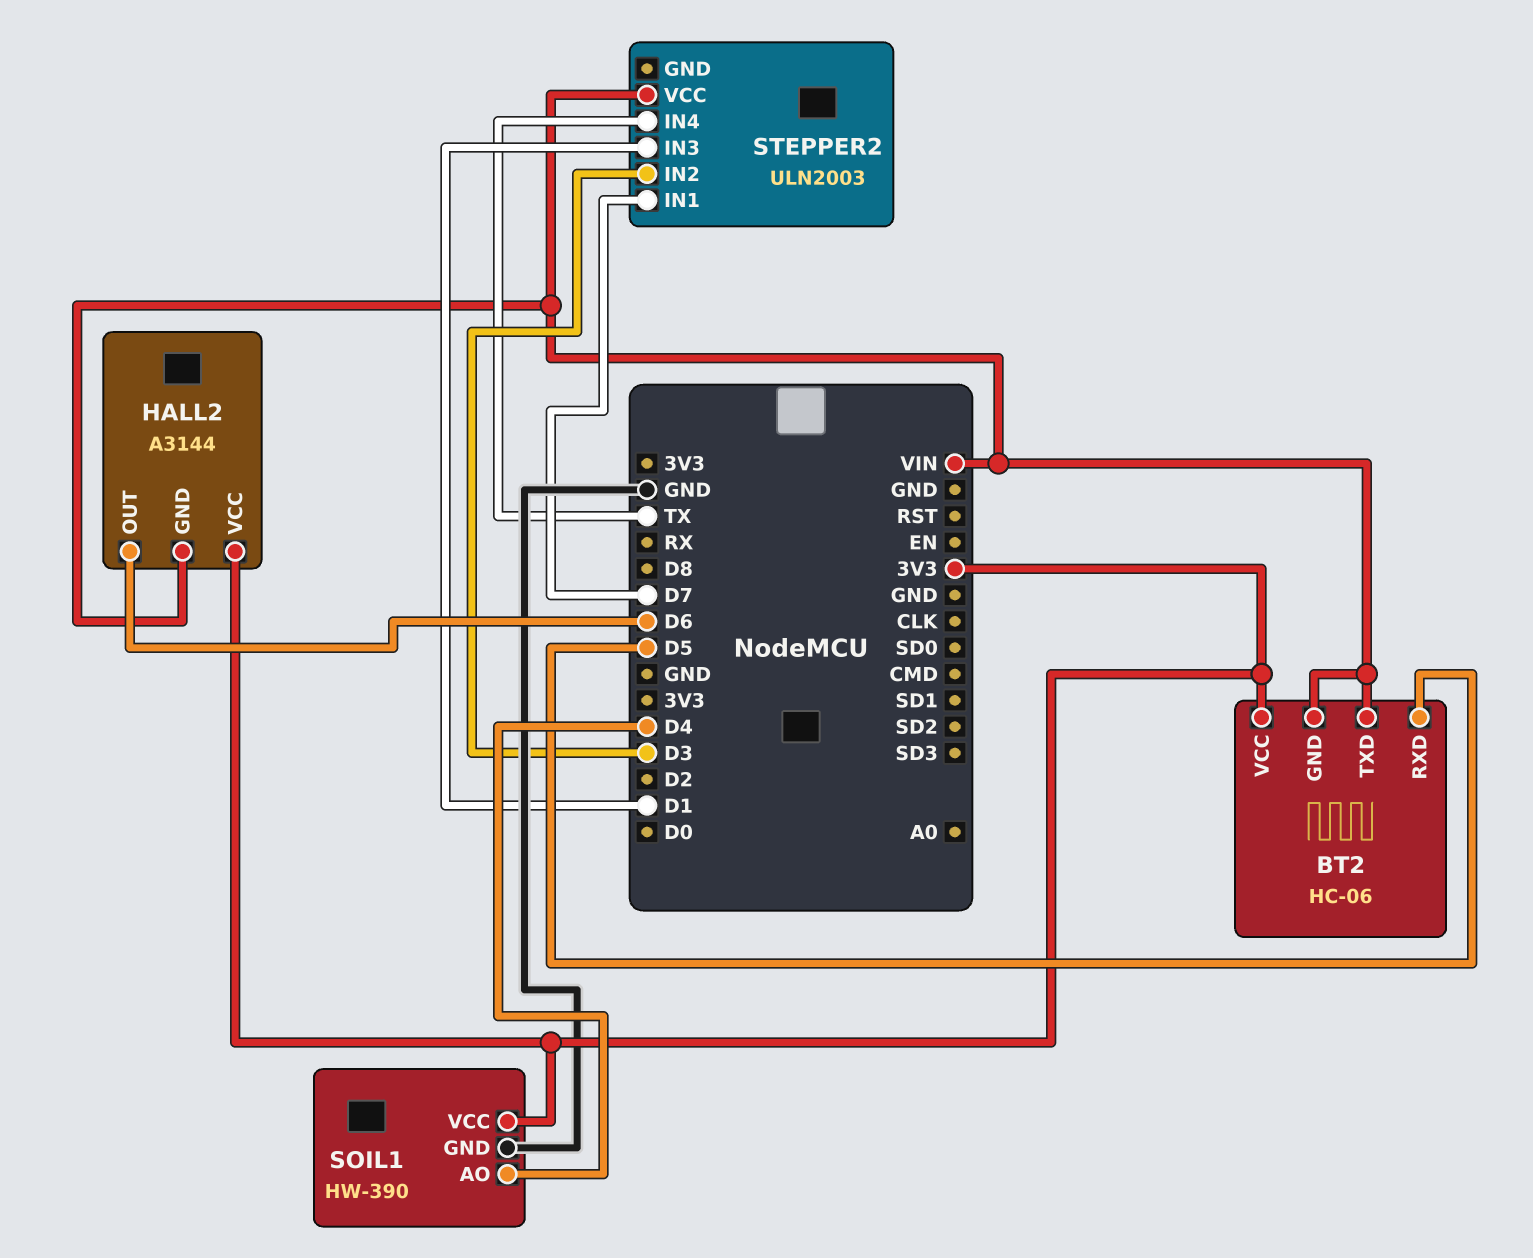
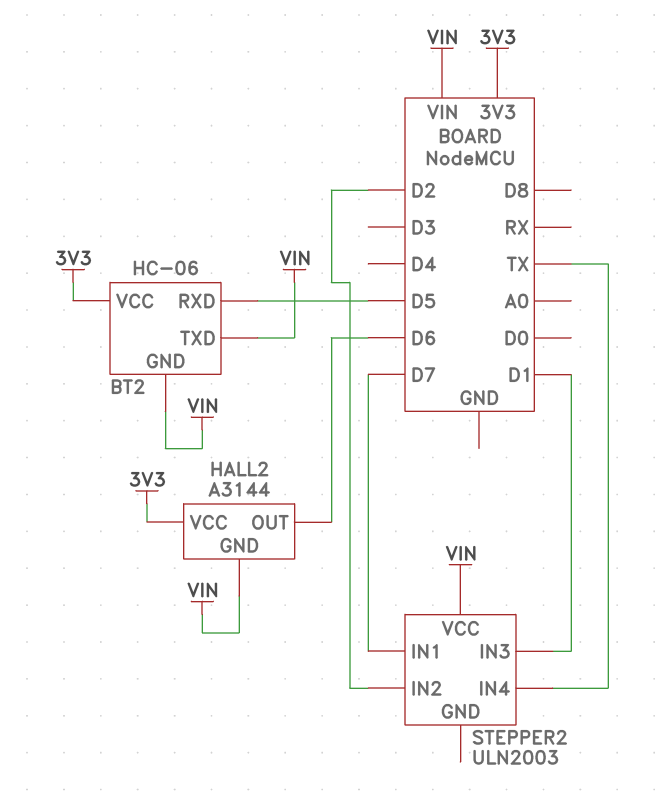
SOIL1: HW-390 -> none
SOIL1 pin AO: D4 -> none
SOIL1 pin GND: GND -> none
SOIL1 pin VCC: 3V3 -> none
STEPPER2 pin IN2: D3 -> D2

